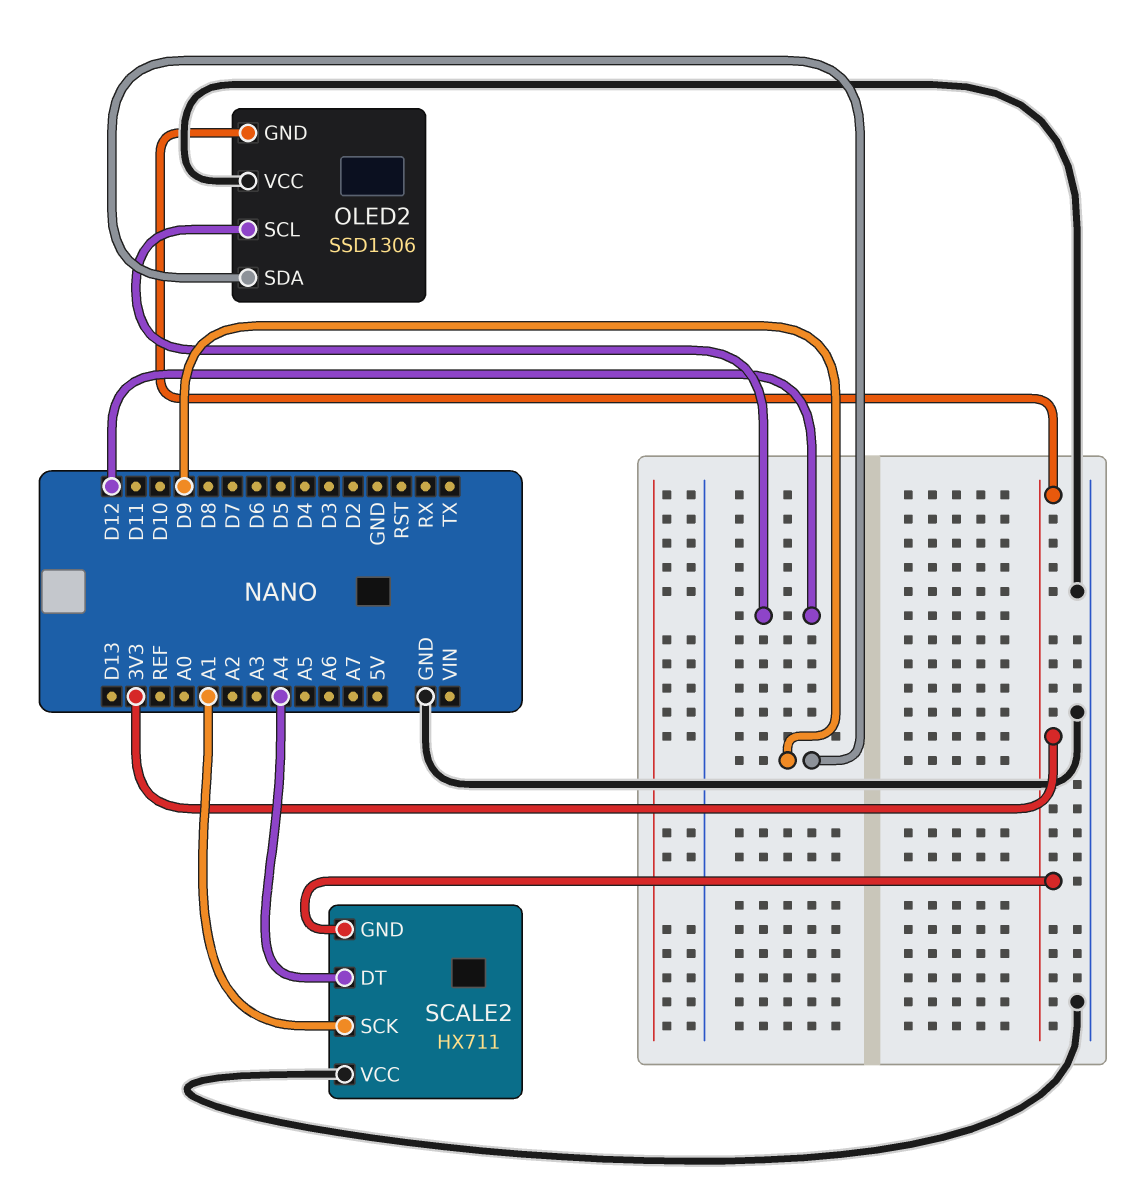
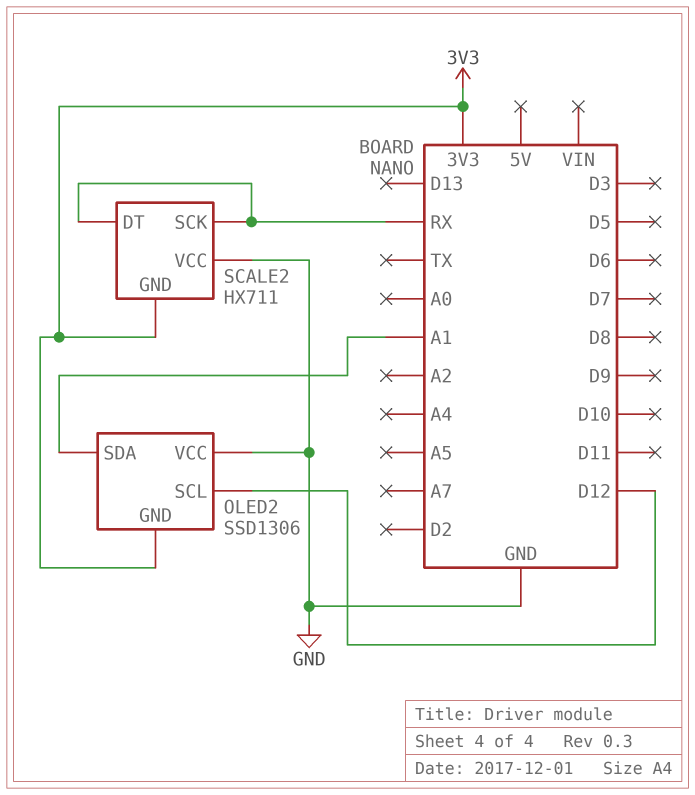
OLED2 pin SDA: D9 -> A1
SCALE2 pin DT: A4 -> RX
SCALE2 pin SCK: A1 -> RX

